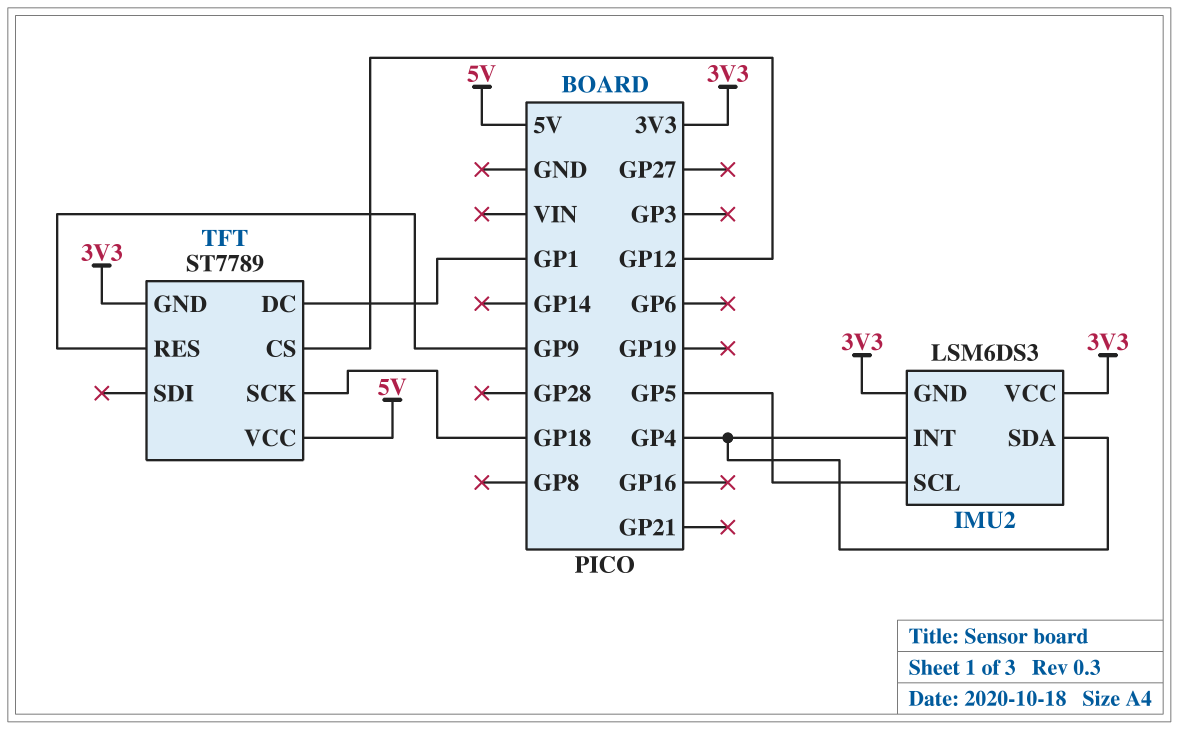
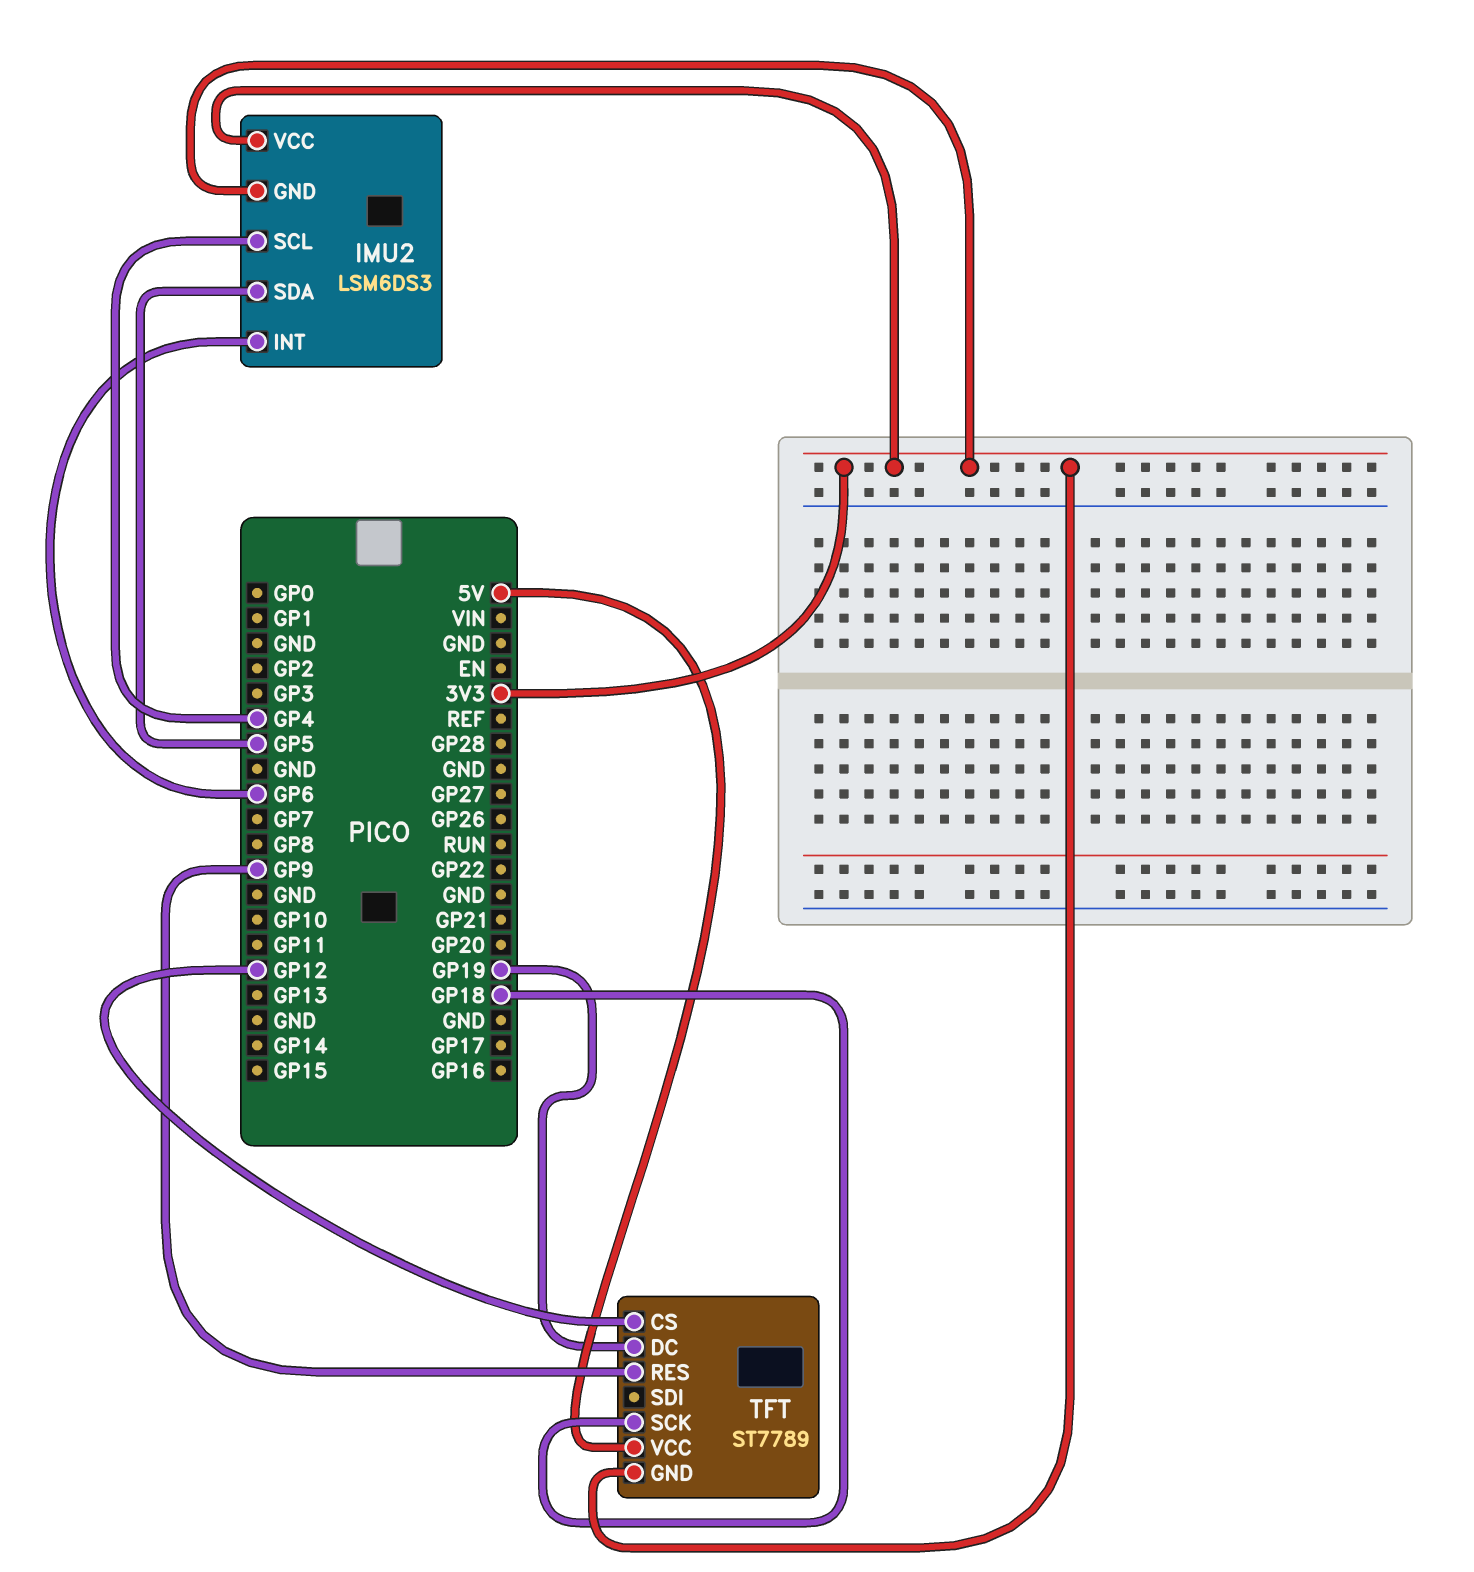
IMU2 pin INT: GP4 -> GP6
IMU2 pin SCL: GP5 -> GP4
IMU2 pin SDA: GP4 -> GP5
TFT pin DC: GP1 -> GP19

